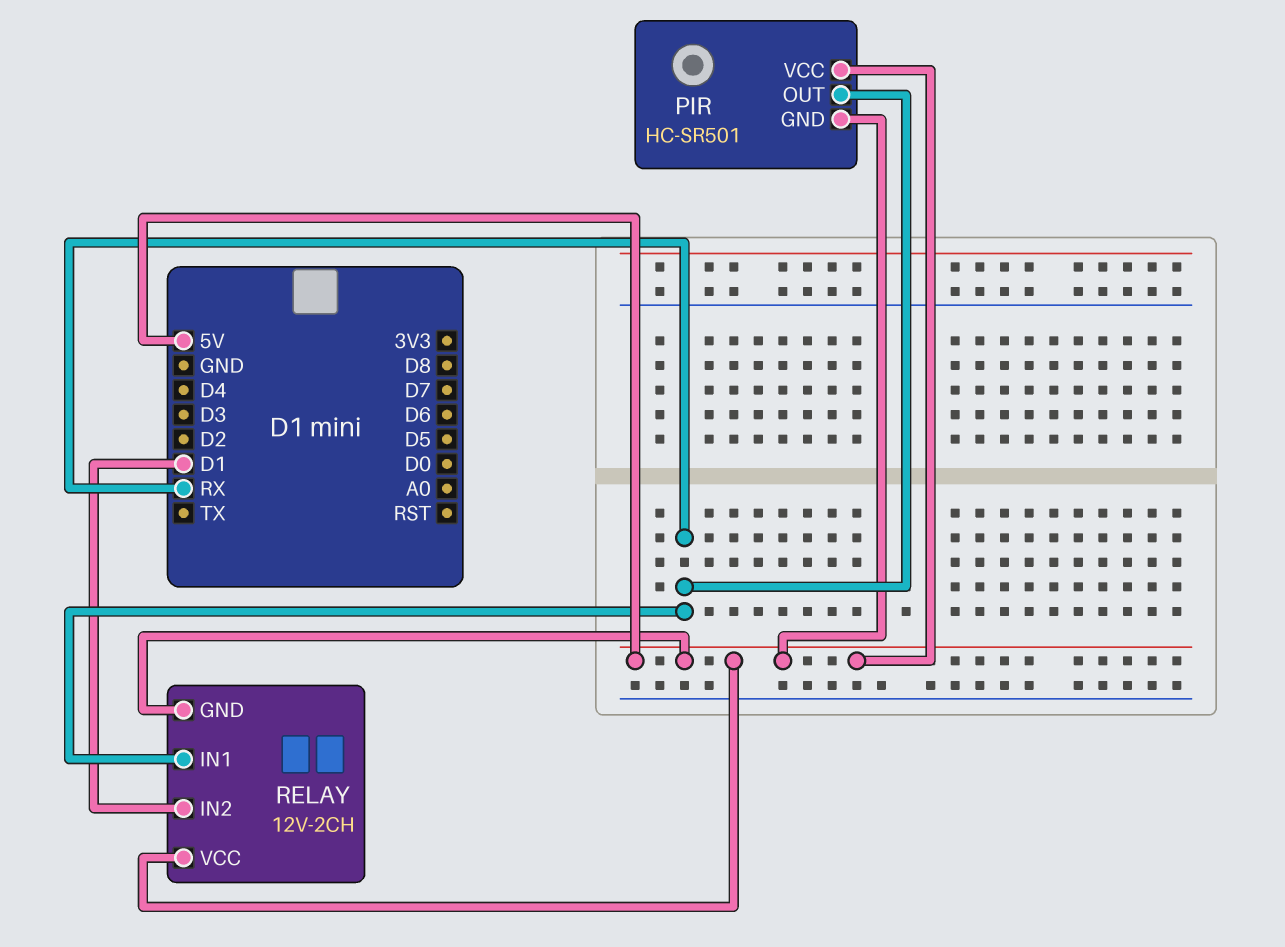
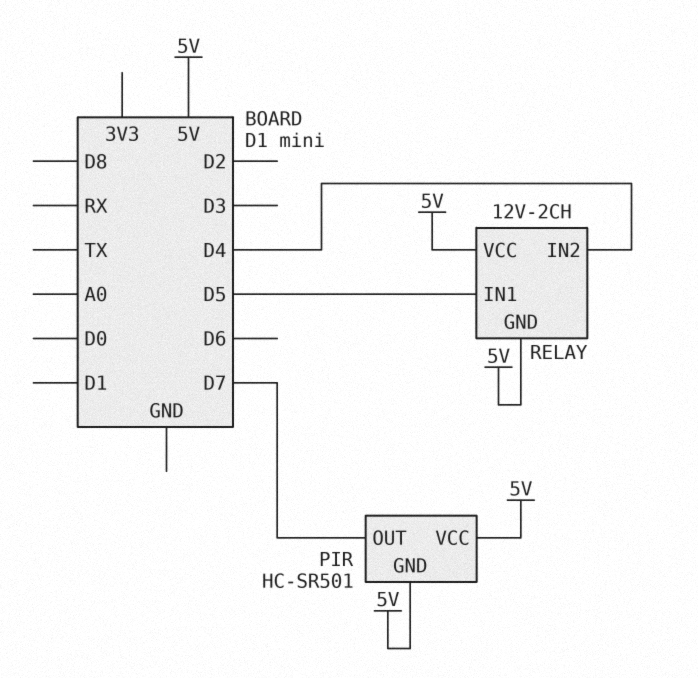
PIR pin OUT: RX -> D7
RELAY pin IN1: RX -> D5
RELAY pin IN2: D1 -> D4

